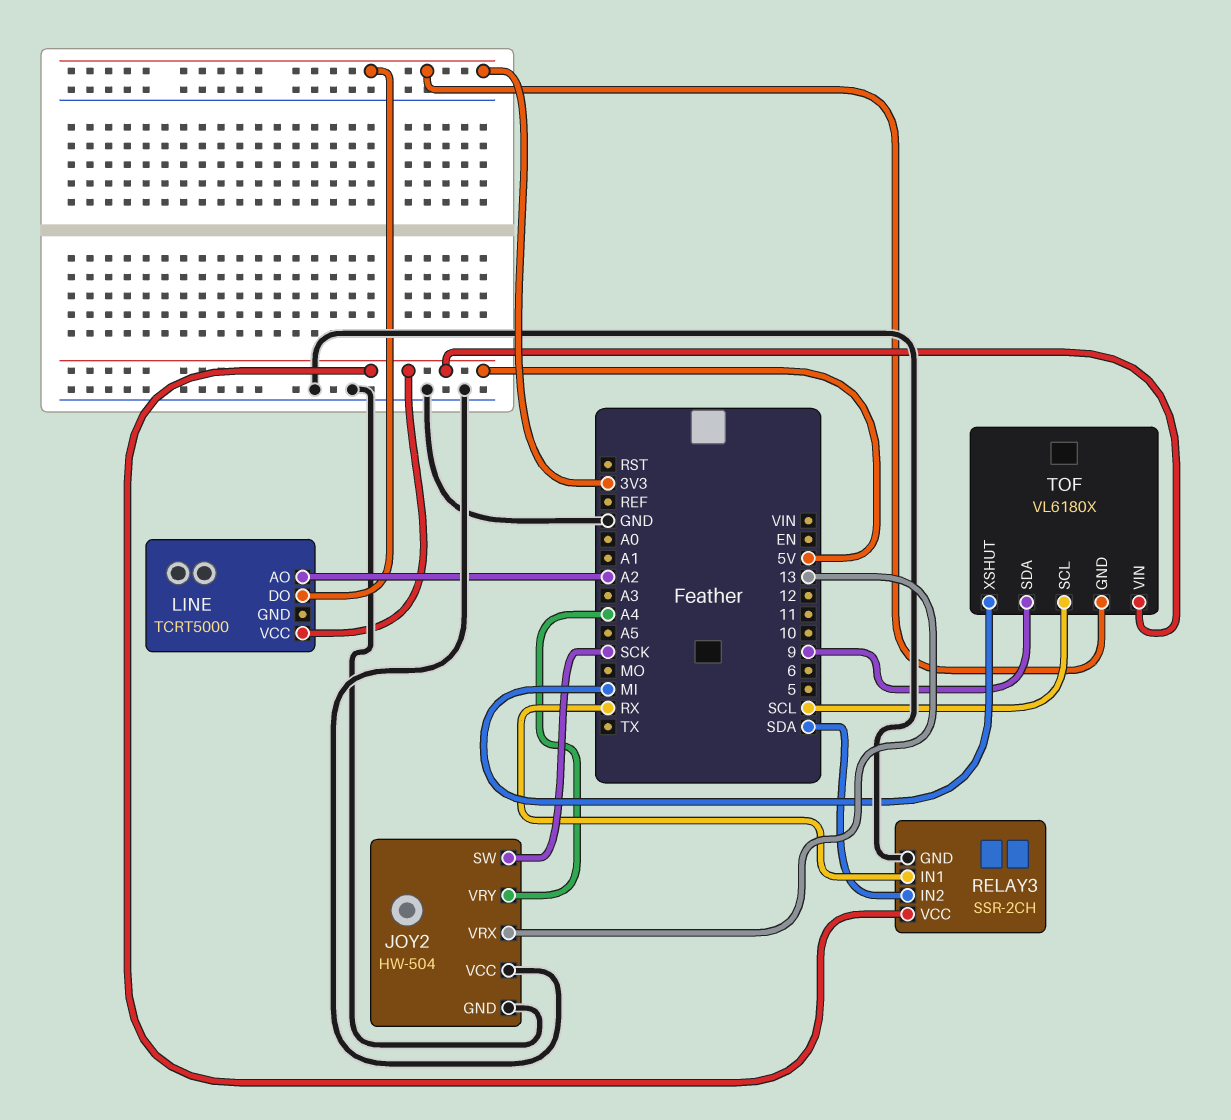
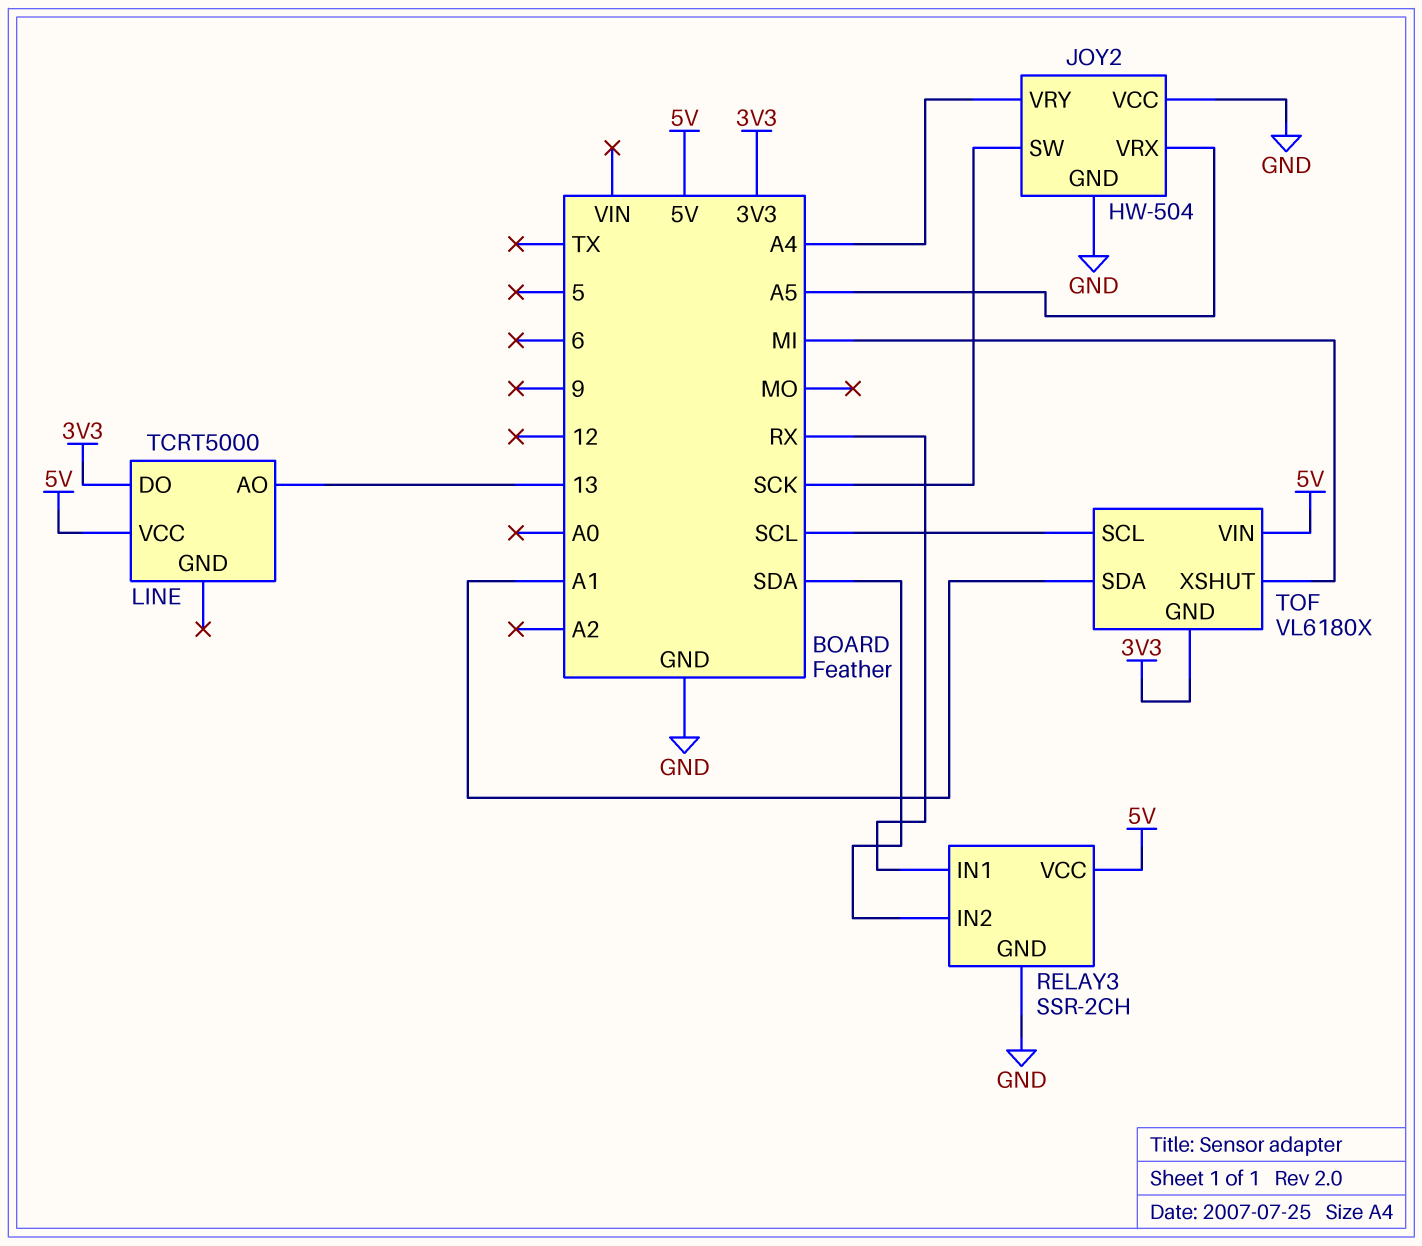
JOY2 pin VRX: 13 -> A5
LINE pin AO: A2 -> 13
TOF pin SDA: 9 -> A1

